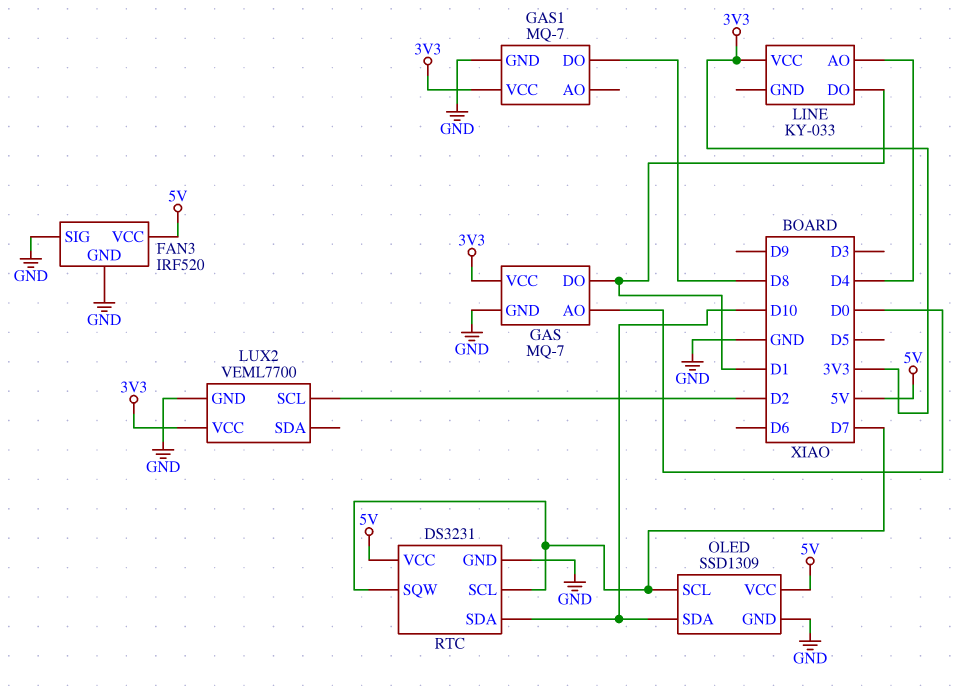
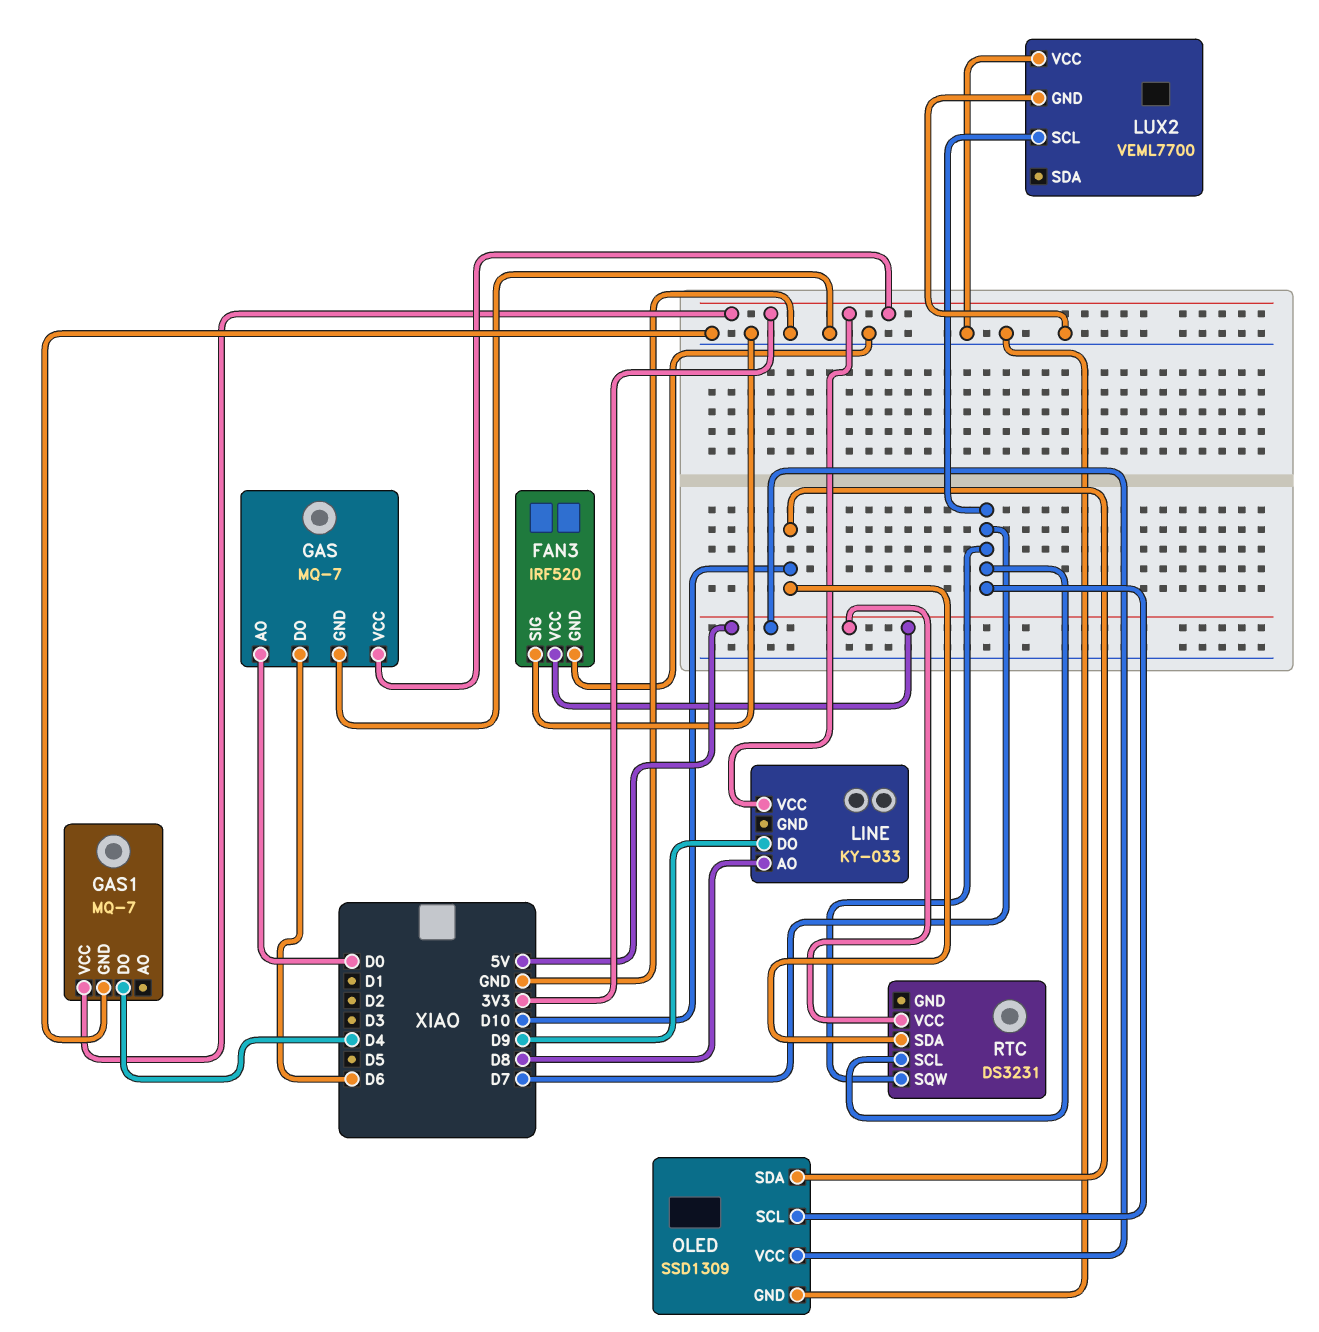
GAS pin DO: D1 -> D6
GAS1 pin DO: D8 -> D4
LINE pin AO: D4 -> D8
LINE pin DO: D1 -> D9
LUX2 pin SCL: D2 -> D7
LUX2 pin VCC: 3V3 -> GND
RTC pin GND: GND -> none

